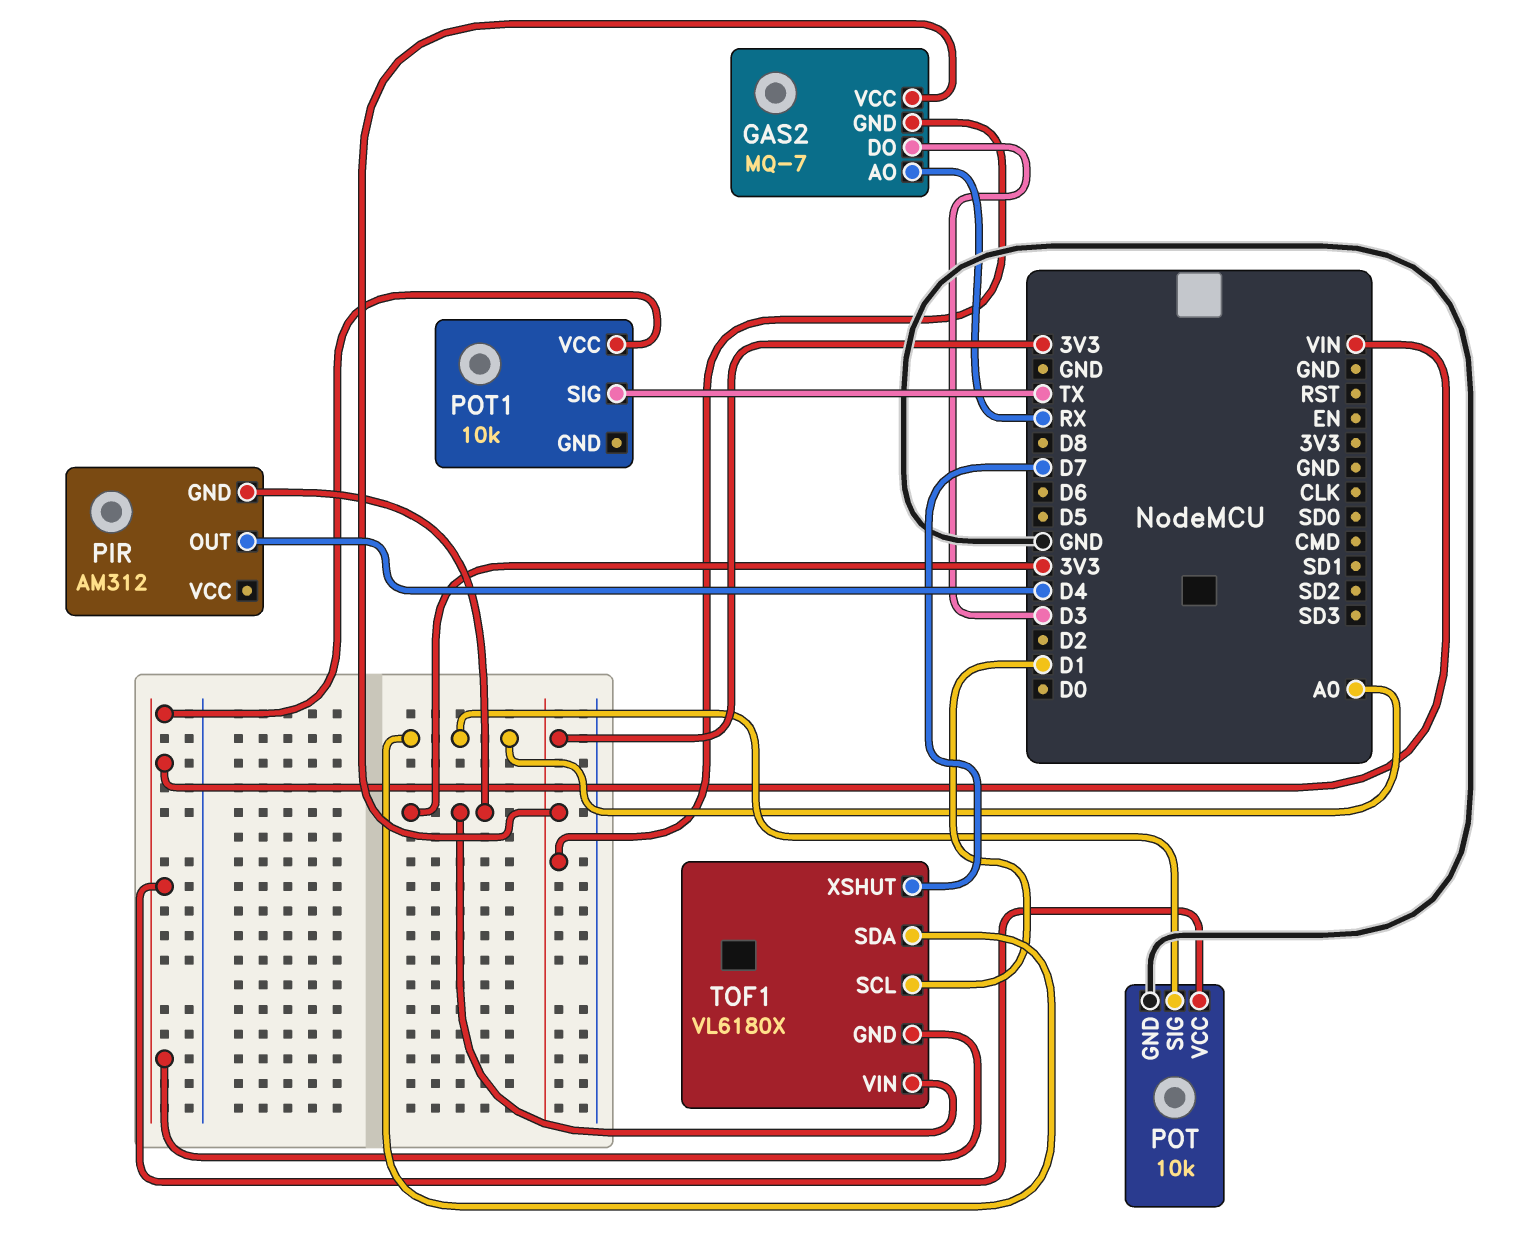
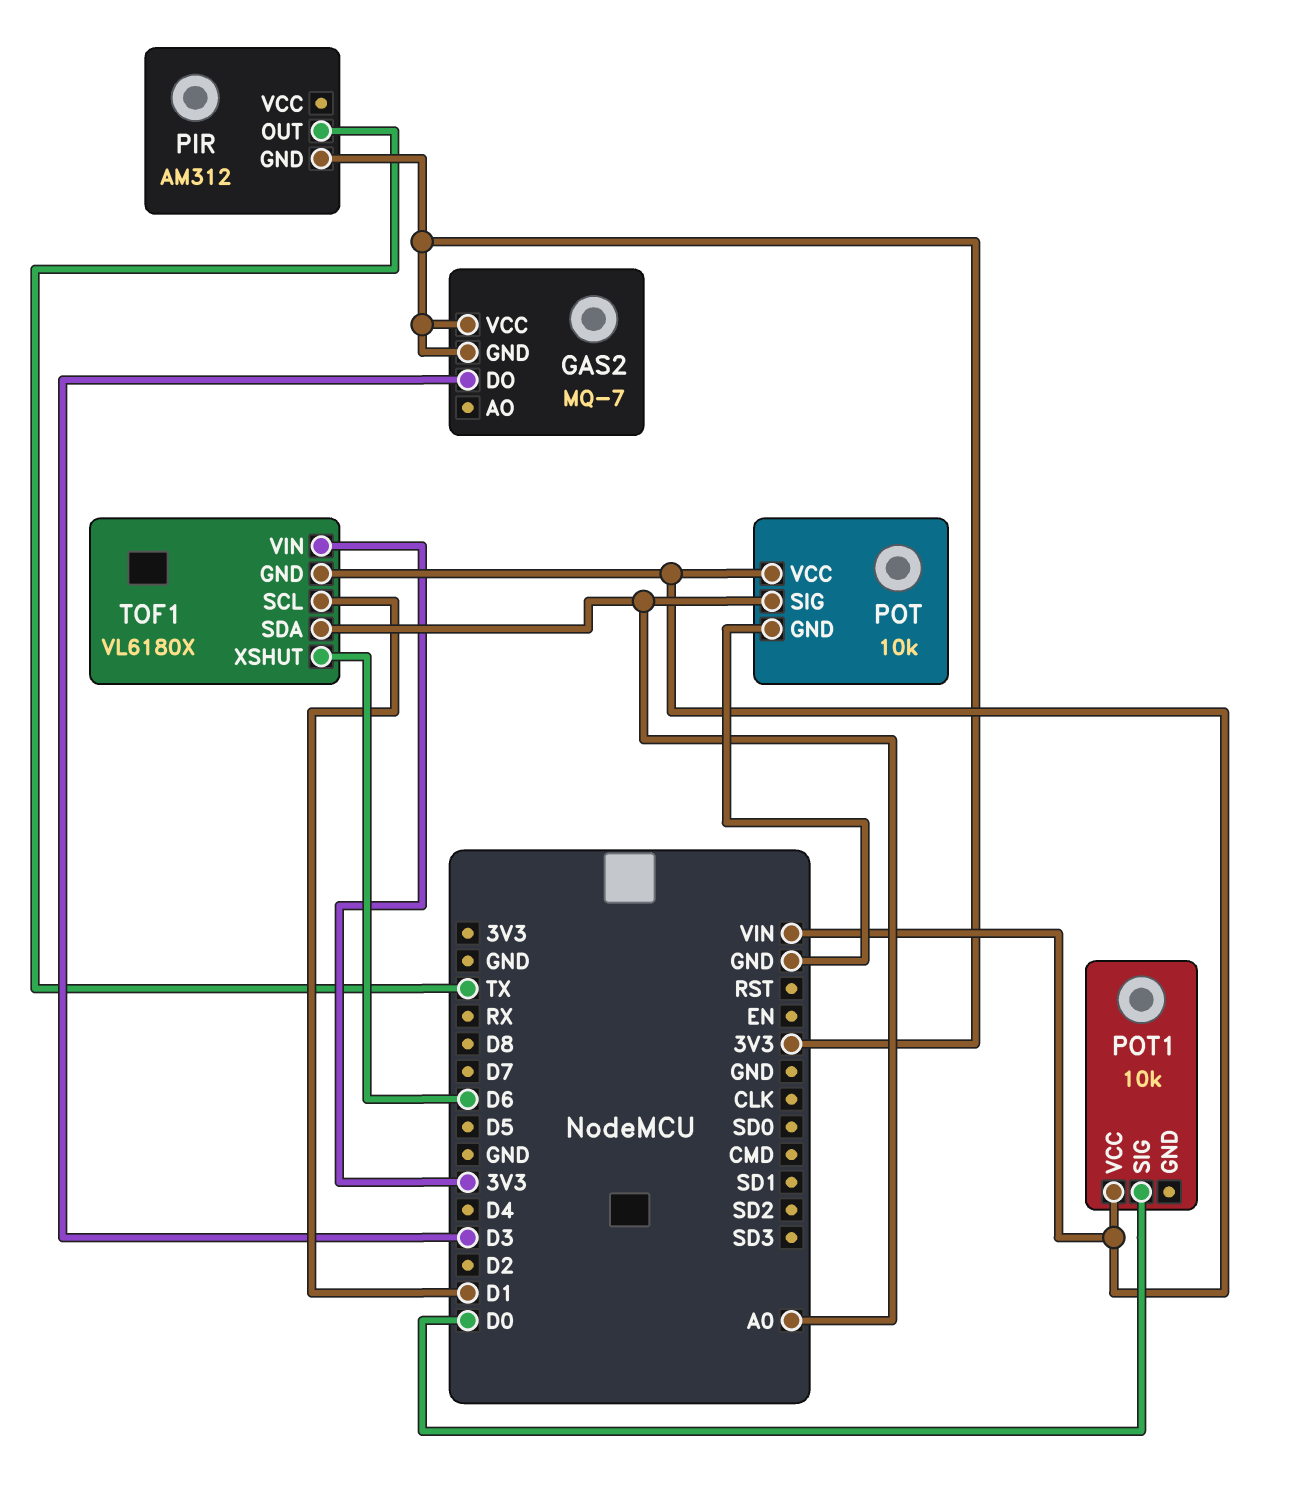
GAS2 pin AO: RX -> none
PIR pin OUT: D4 -> TX
POT1 pin SIG: TX -> D0
TOF1 pin XSHUT: D7 -> D6

